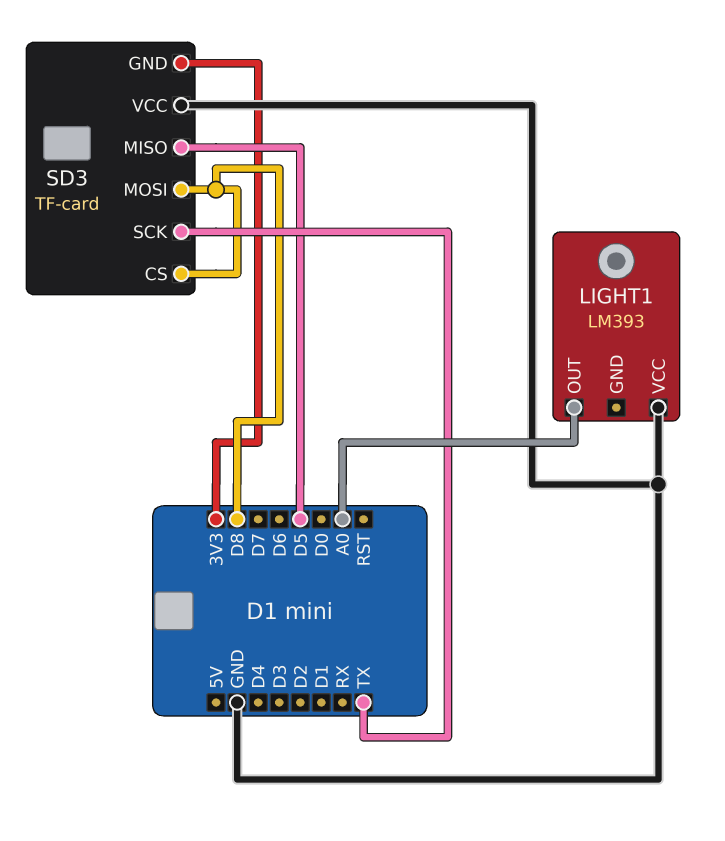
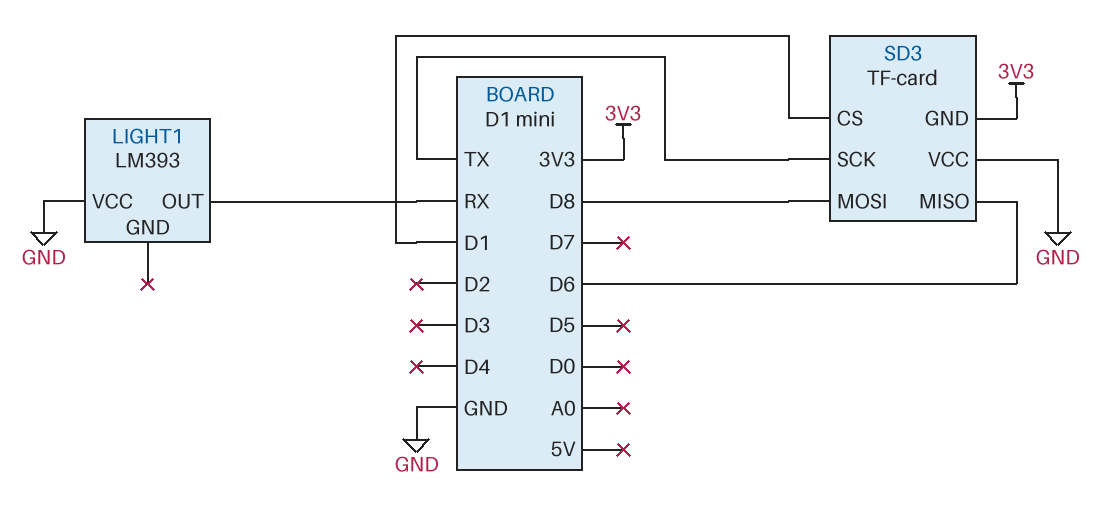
LIGHT1 pin OUT: A0 -> RX
SD3 pin CS: D8 -> D1
SD3 pin MISO: D5 -> D6

